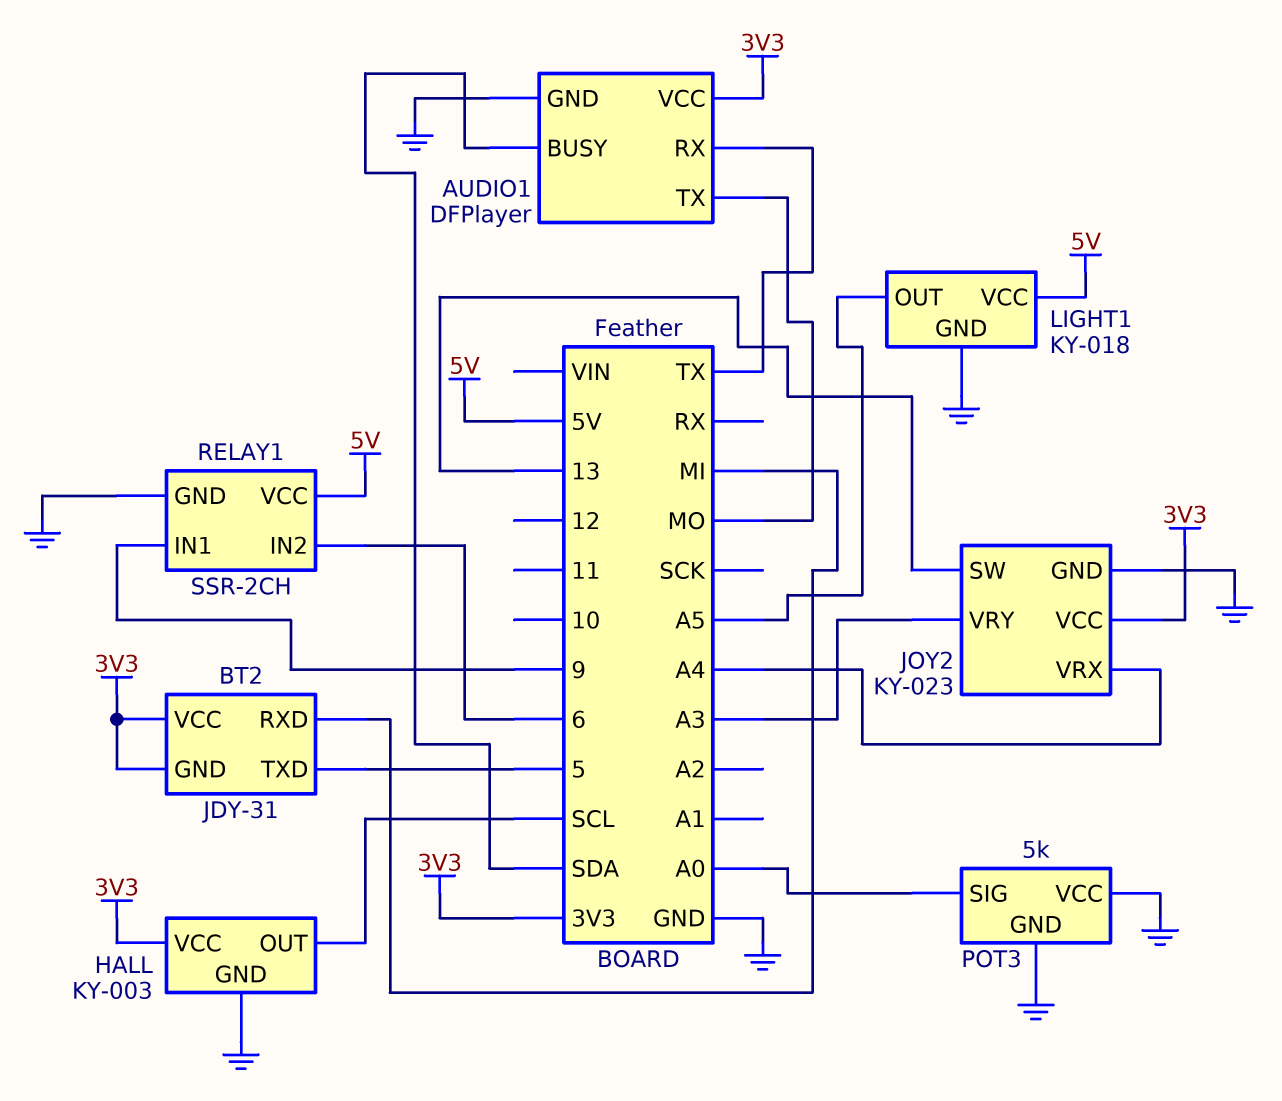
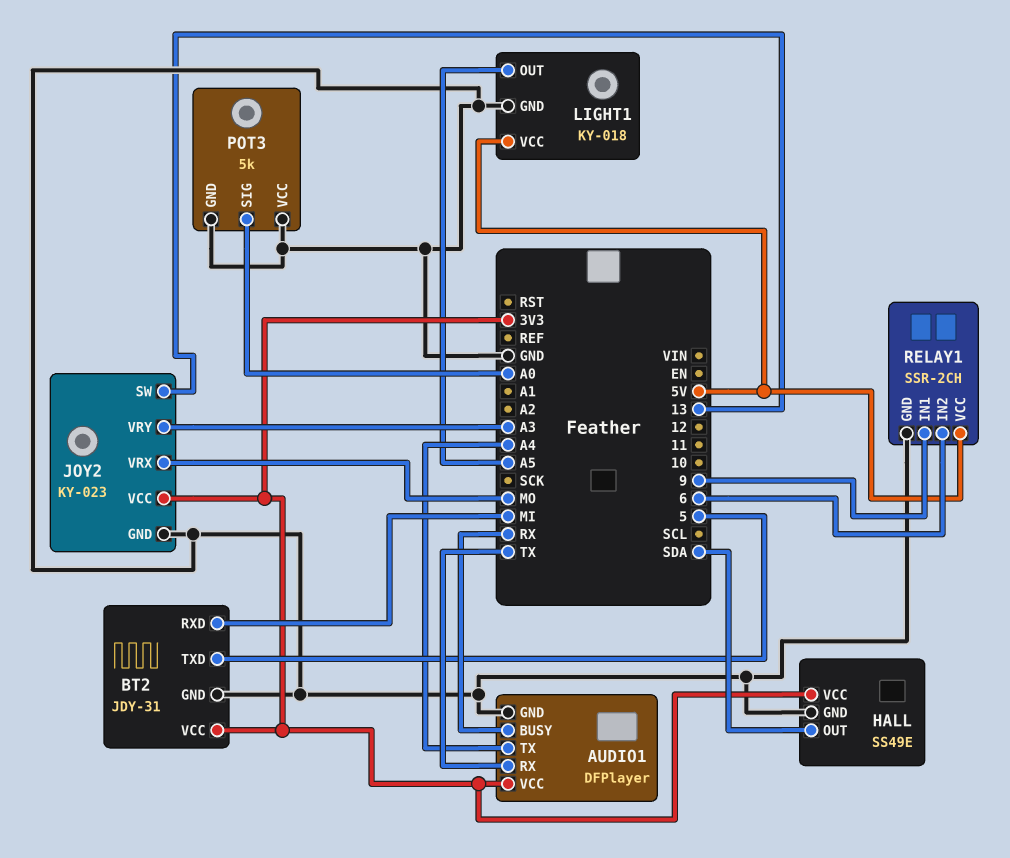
AUDIO1 pin BUSY: SDA -> RX
AUDIO1 pin TX: MO -> A4
BT2 pin GND: 3V3 -> GND
HALL: KY-003 -> SS49E
HALL pin OUT: SCL -> SDA
JOY2 pin VRX: A4 -> MO

